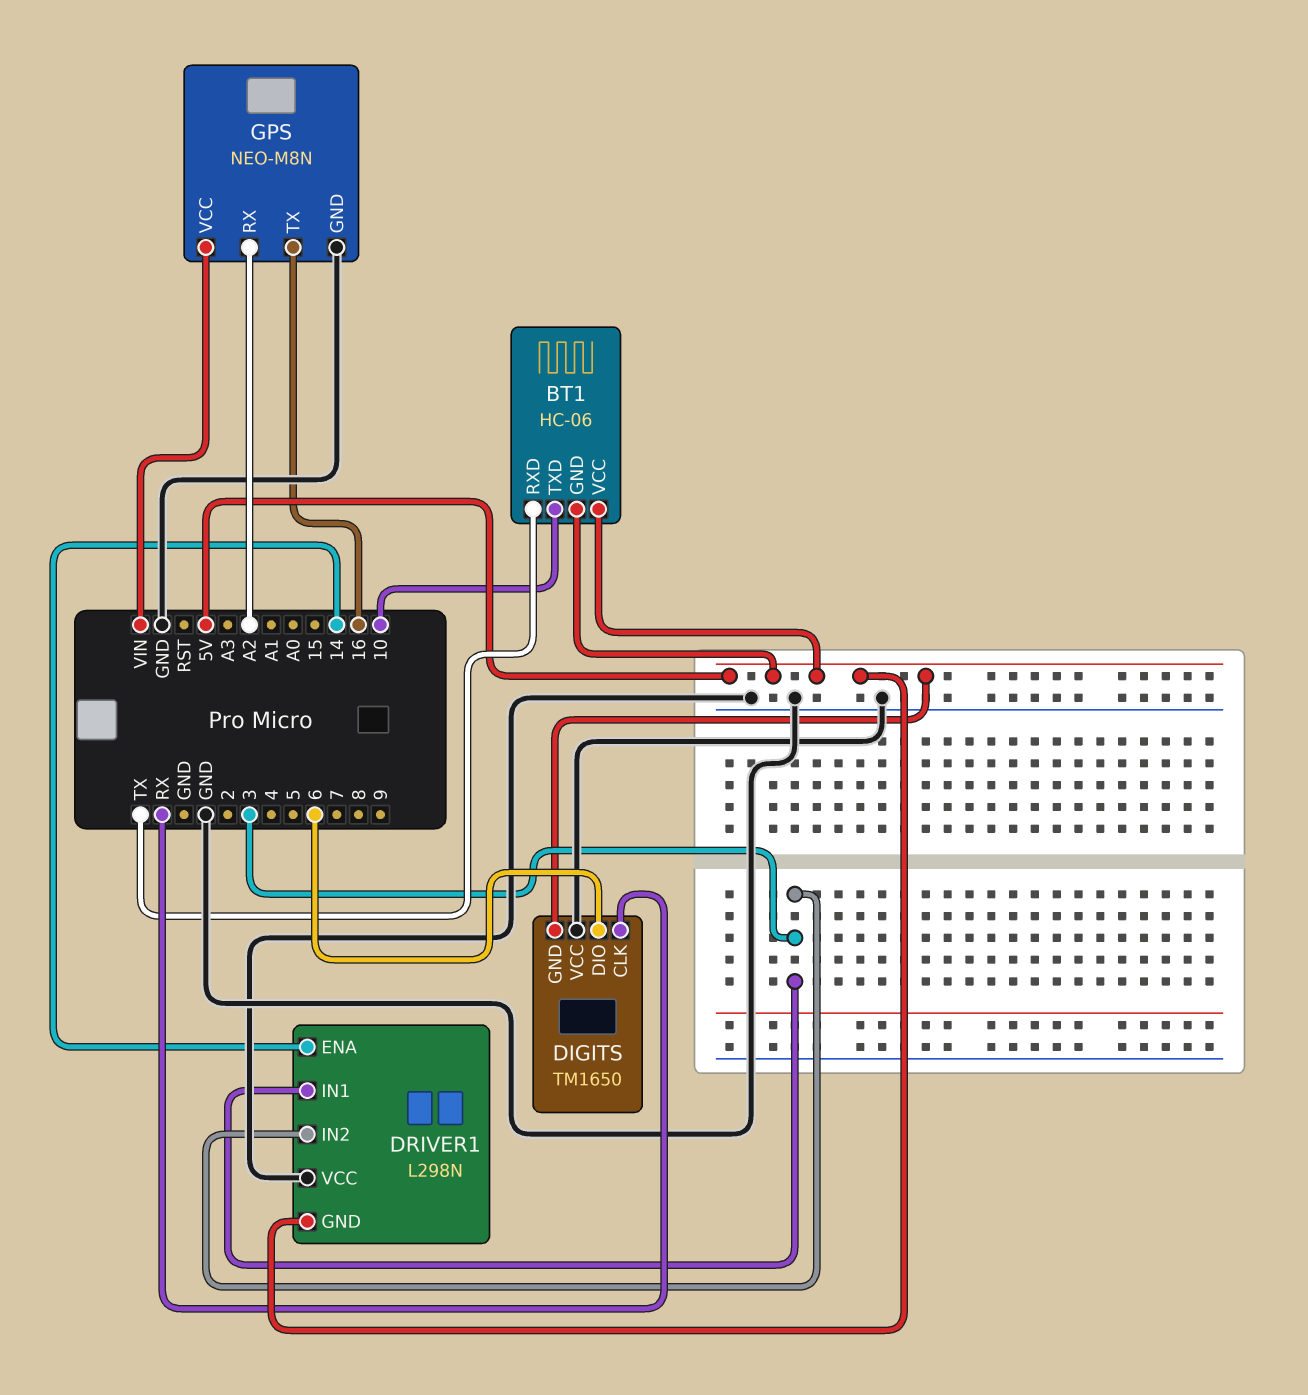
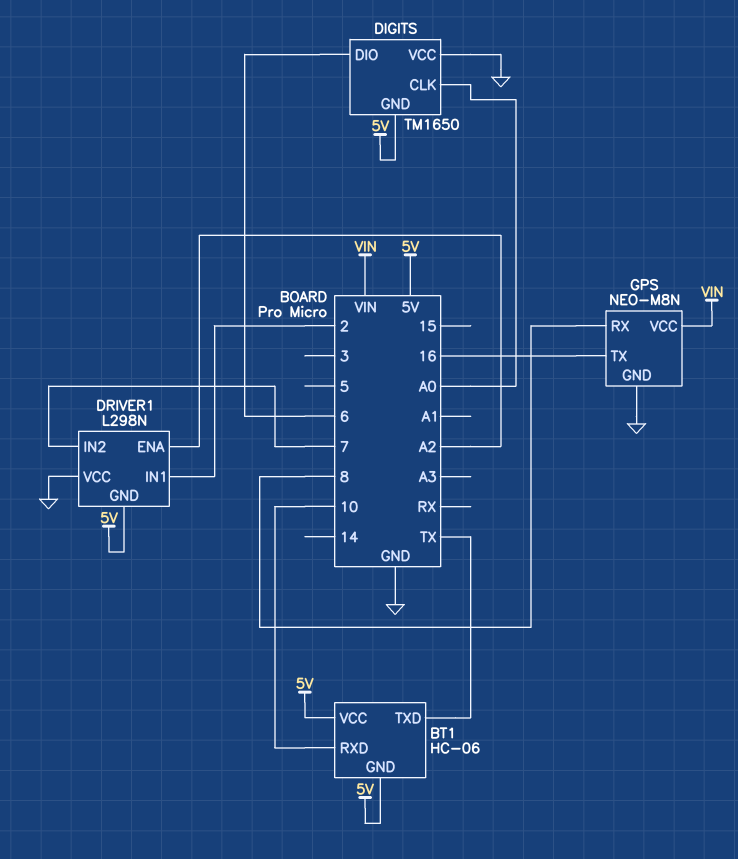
BT1 pin RXD: TX -> 10
BT1 pin TXD: 10 -> TX
DIGITS pin CLK: RX -> A0
DRIVER1 pin ENA: 14 -> A2
DRIVER1 pin IN1: 3 -> 2
DRIVER1 pin IN2: 3 -> 7
GPS pin RX: A2 -> 8

